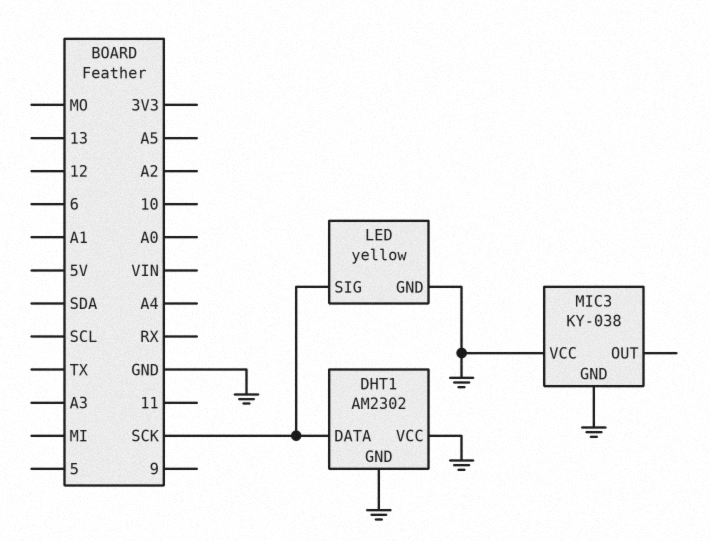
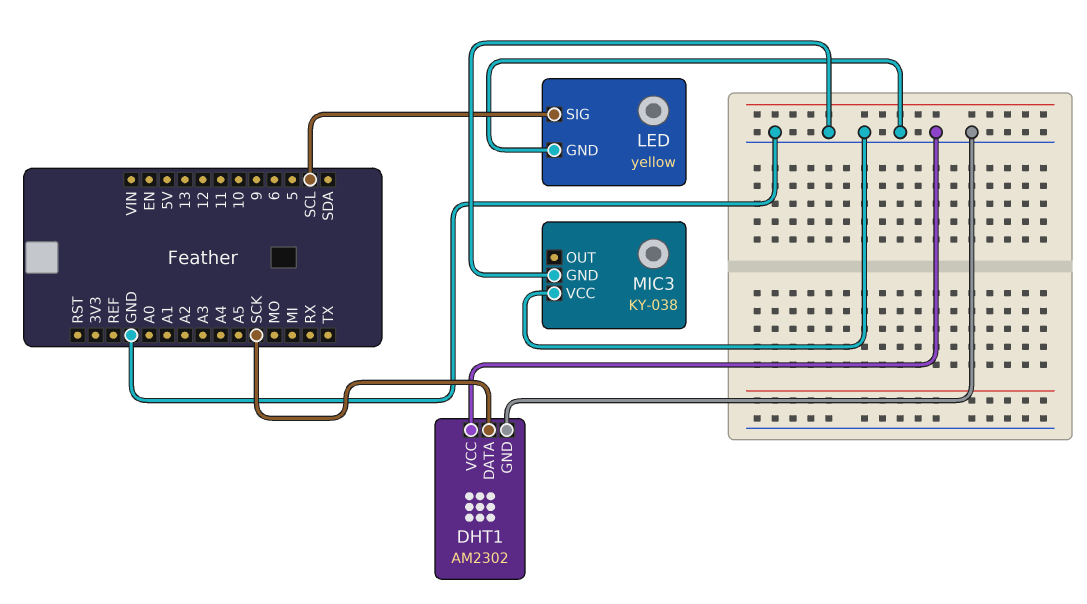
LED pin SIG: SCK -> SCL

